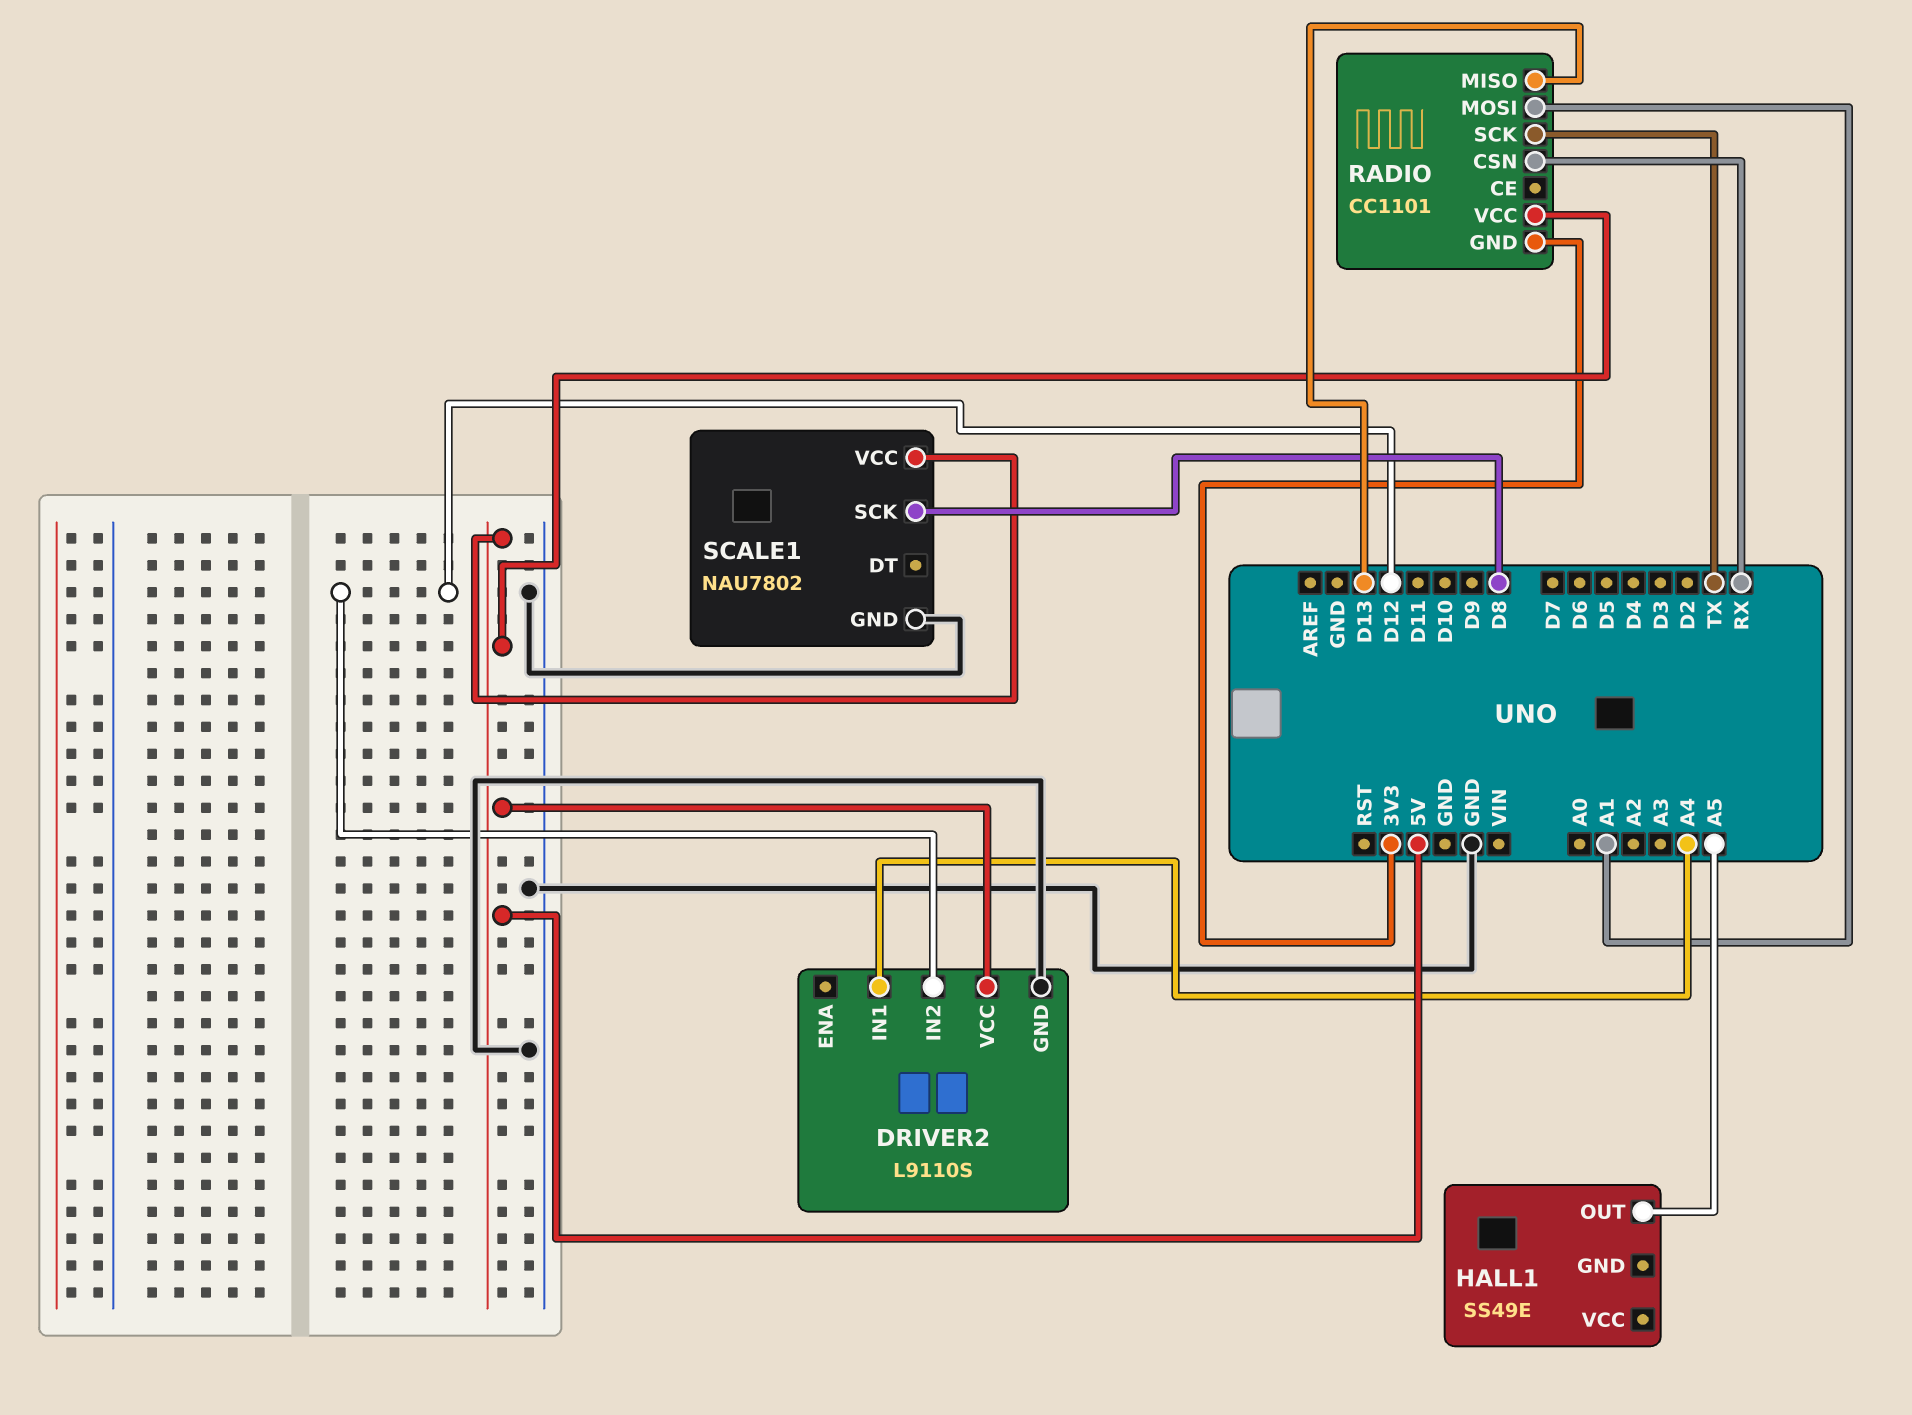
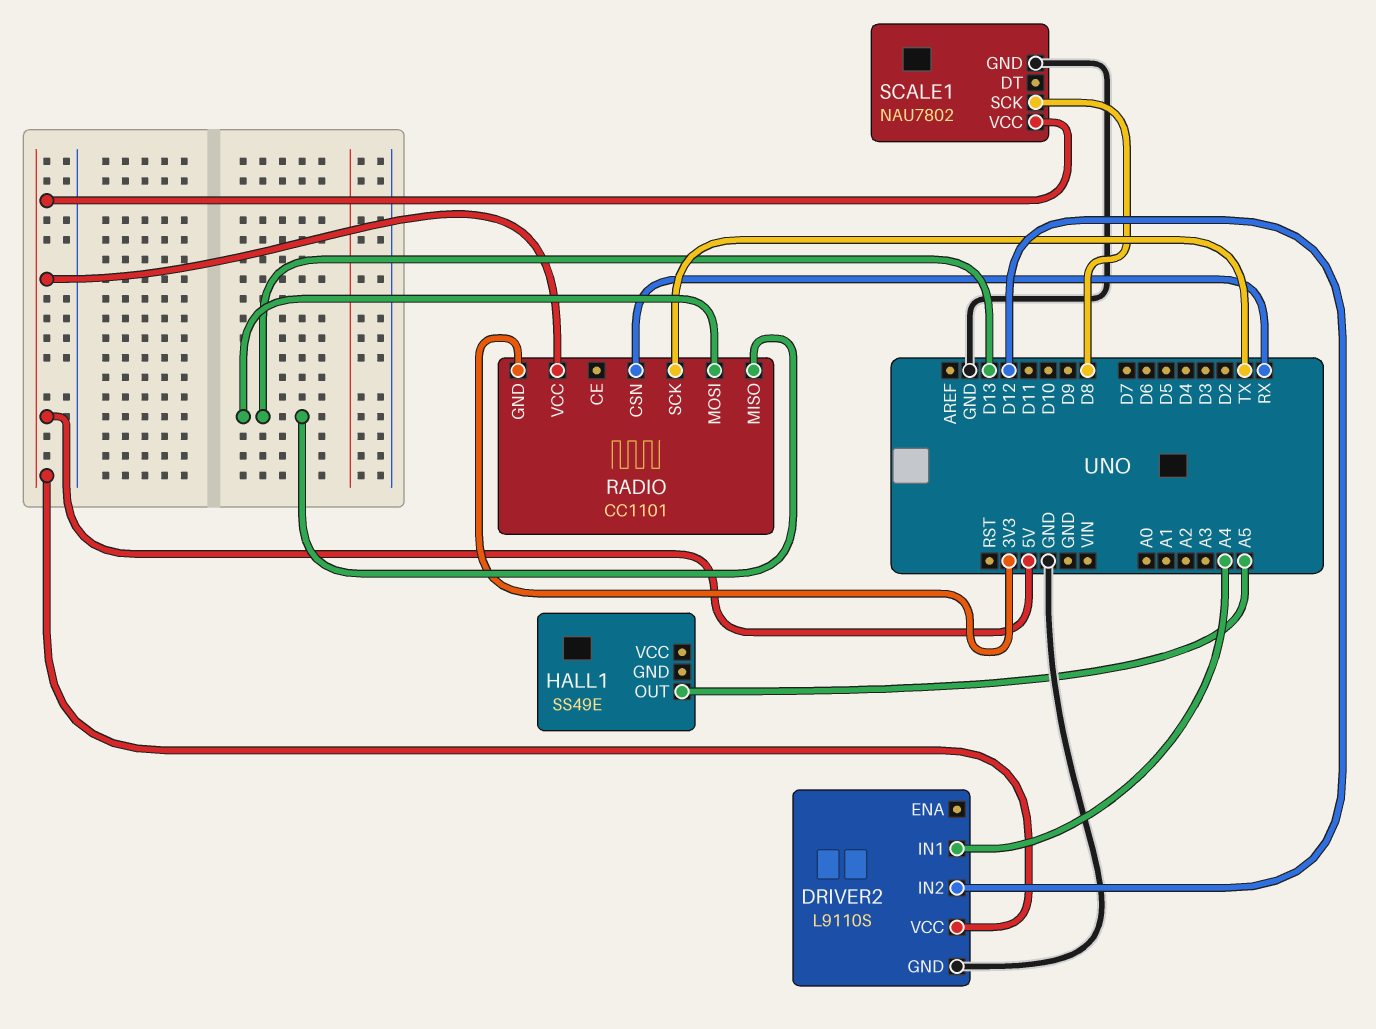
RADIO pin MOSI: A1 -> D13

